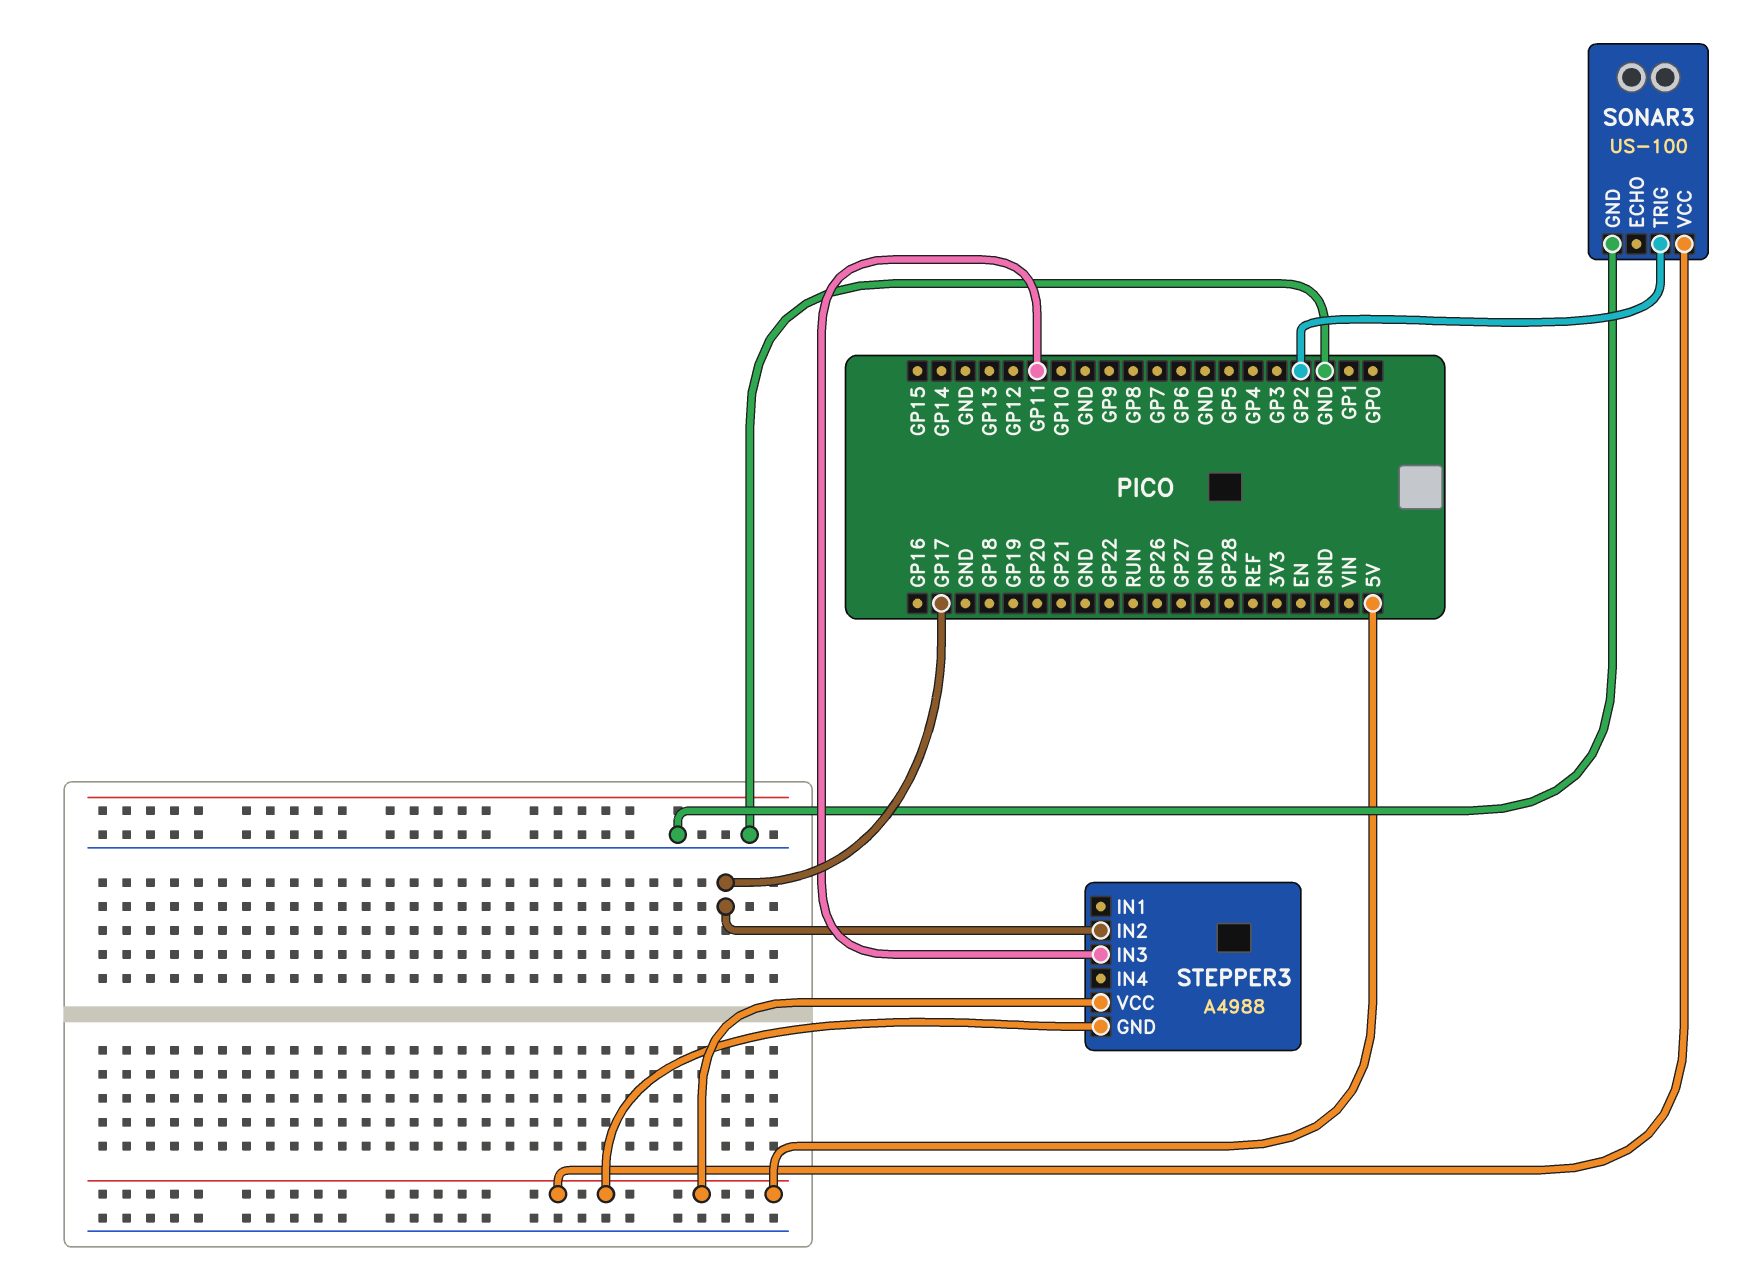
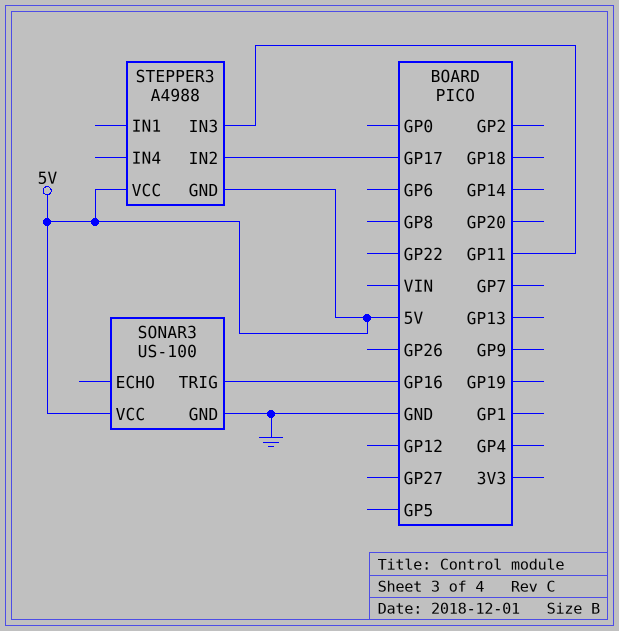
SONAR3 pin TRIG: GP2 -> GP16

